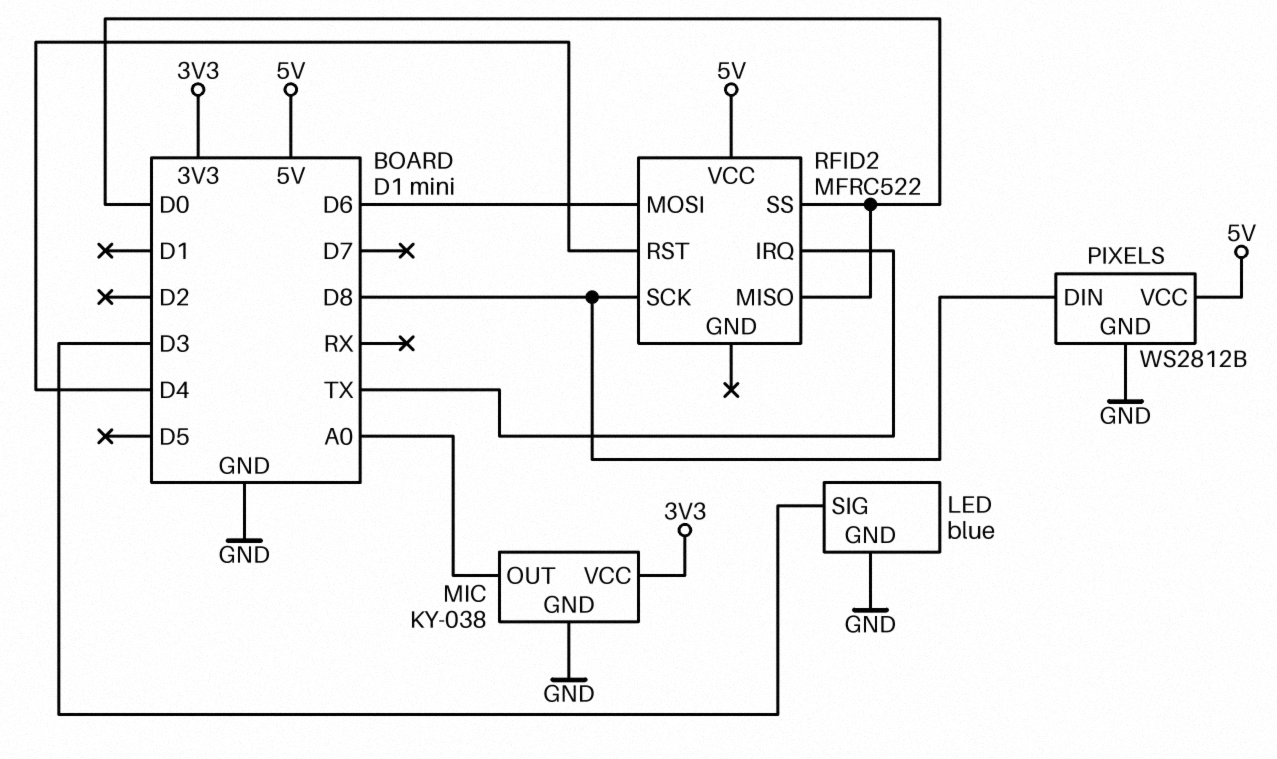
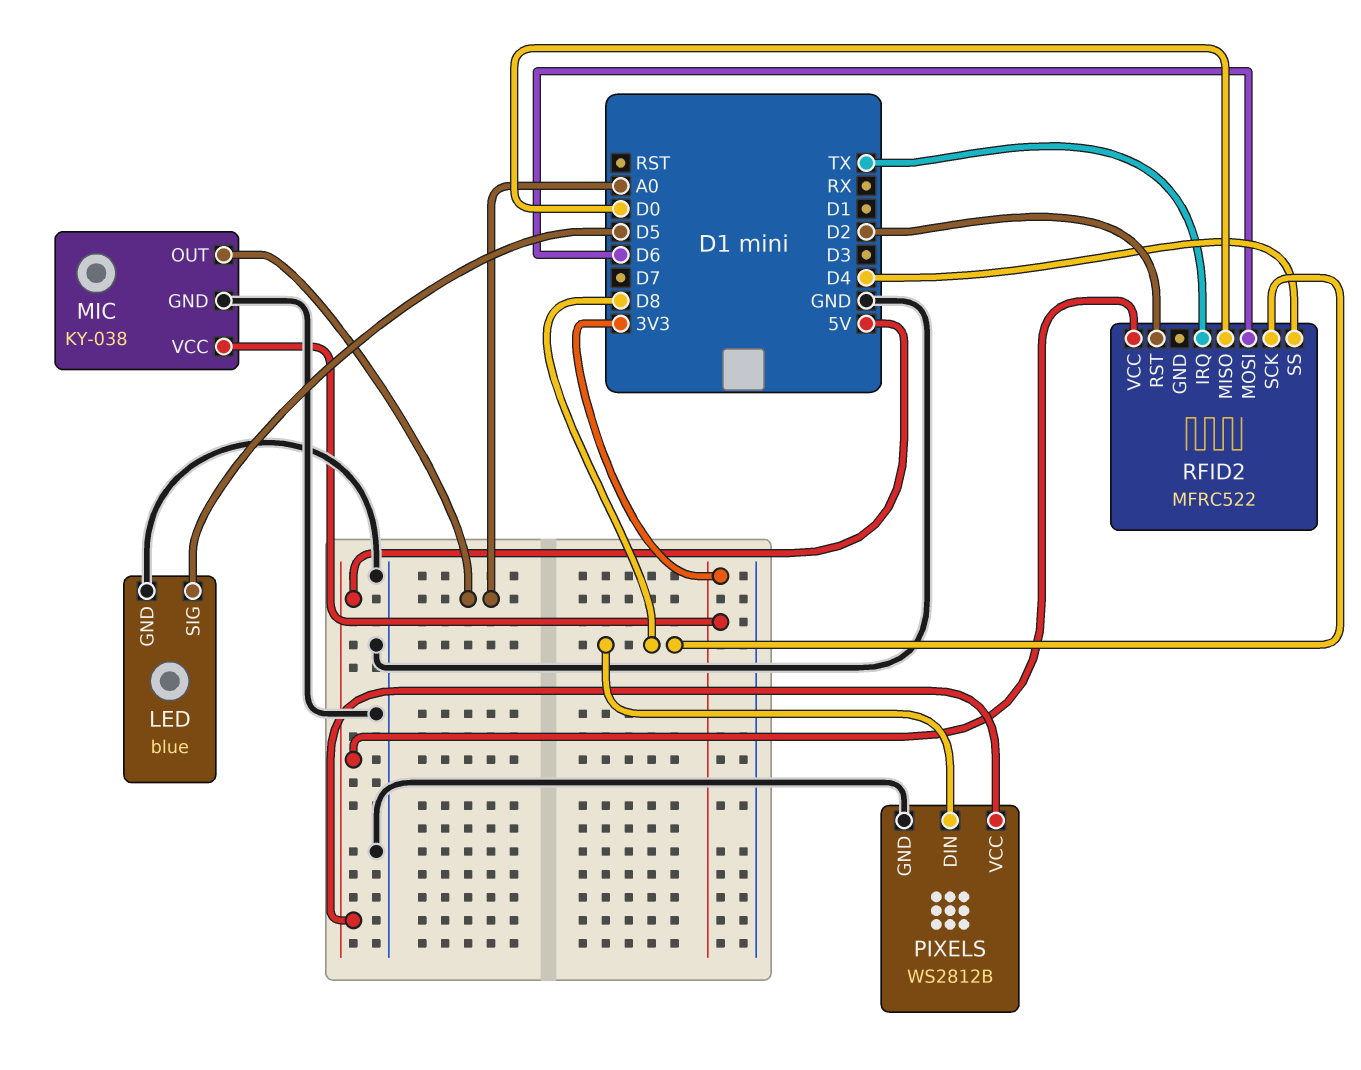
LED pin SIG: D3 -> D5
RFID2 pin RST: D4 -> D2
RFID2 pin SS: D0 -> D4

